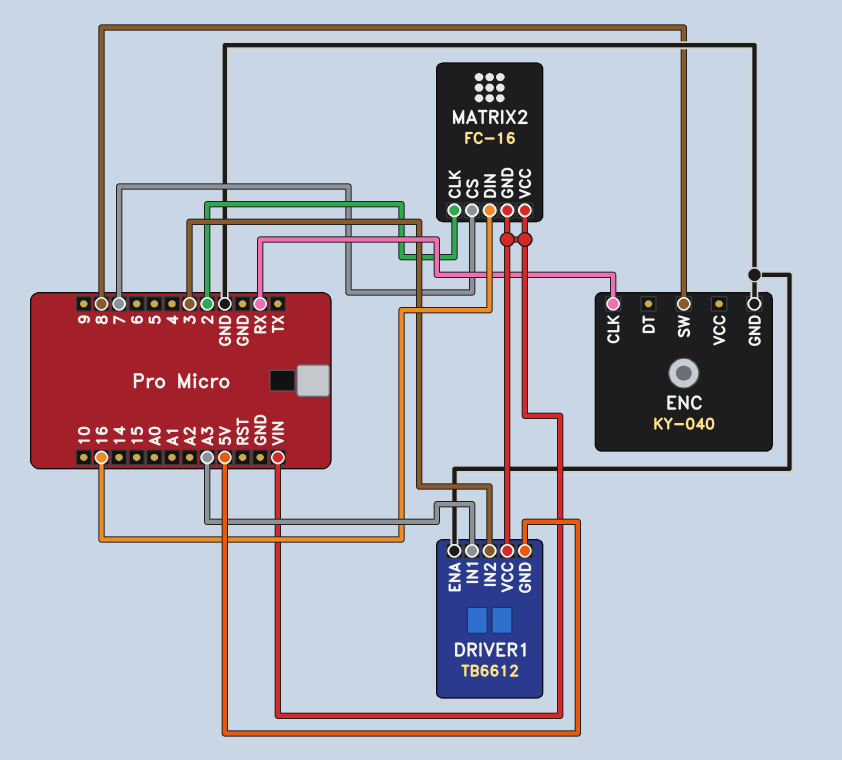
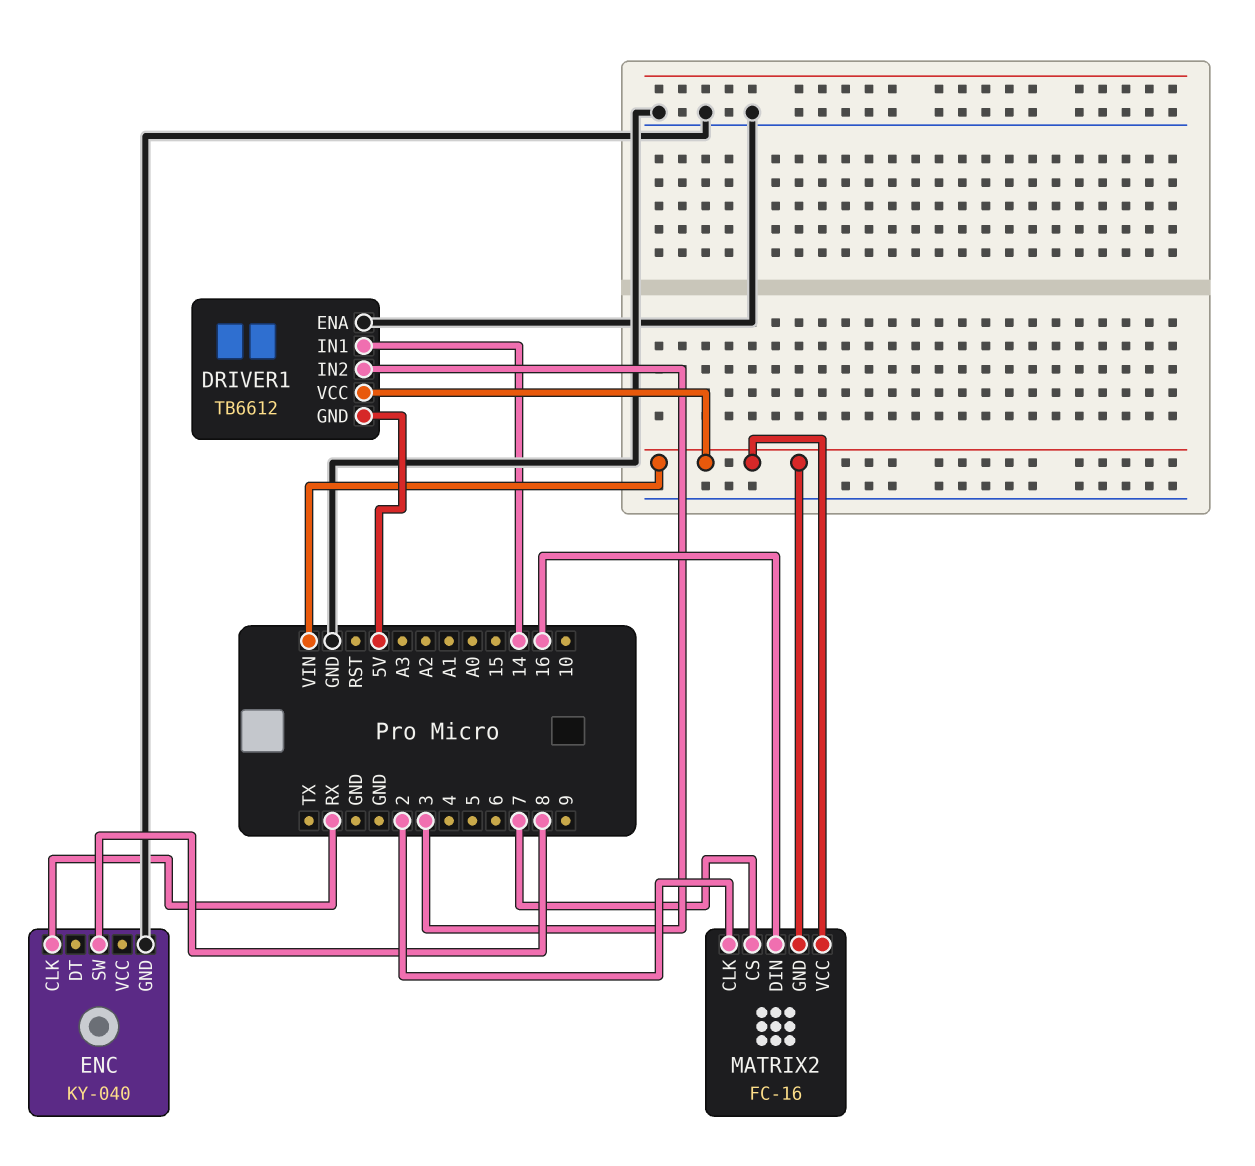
DRIVER1 pin IN1: A3 -> 14

